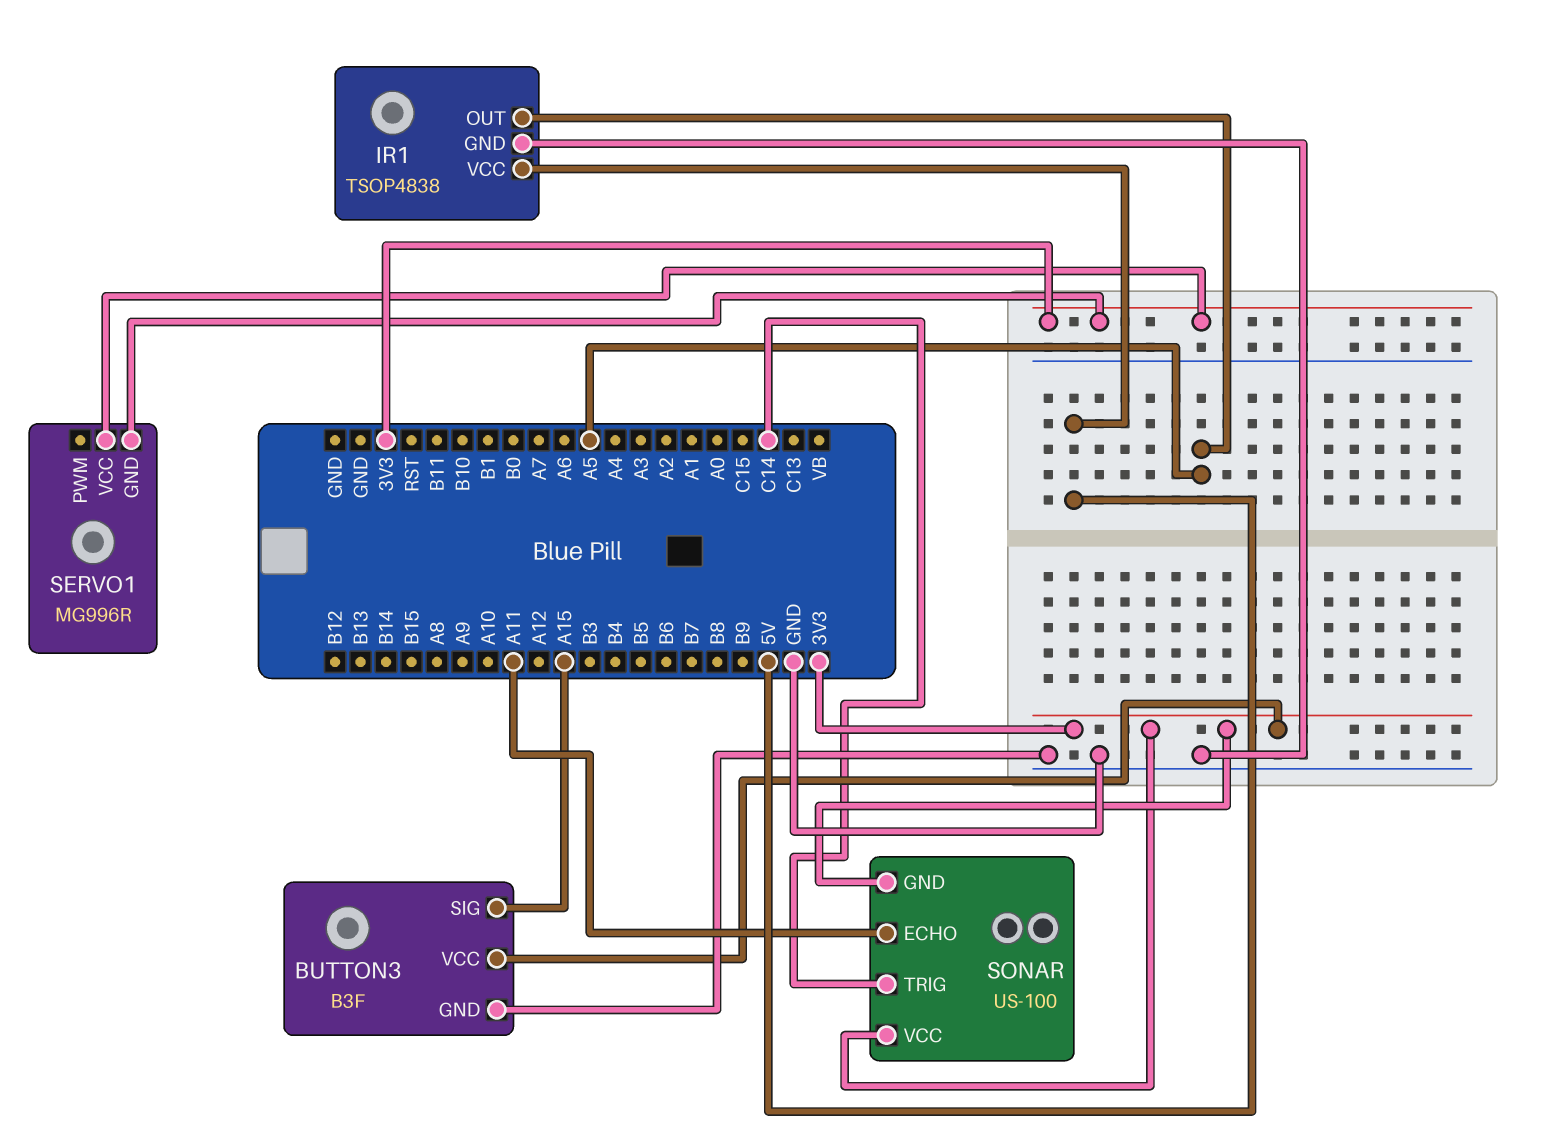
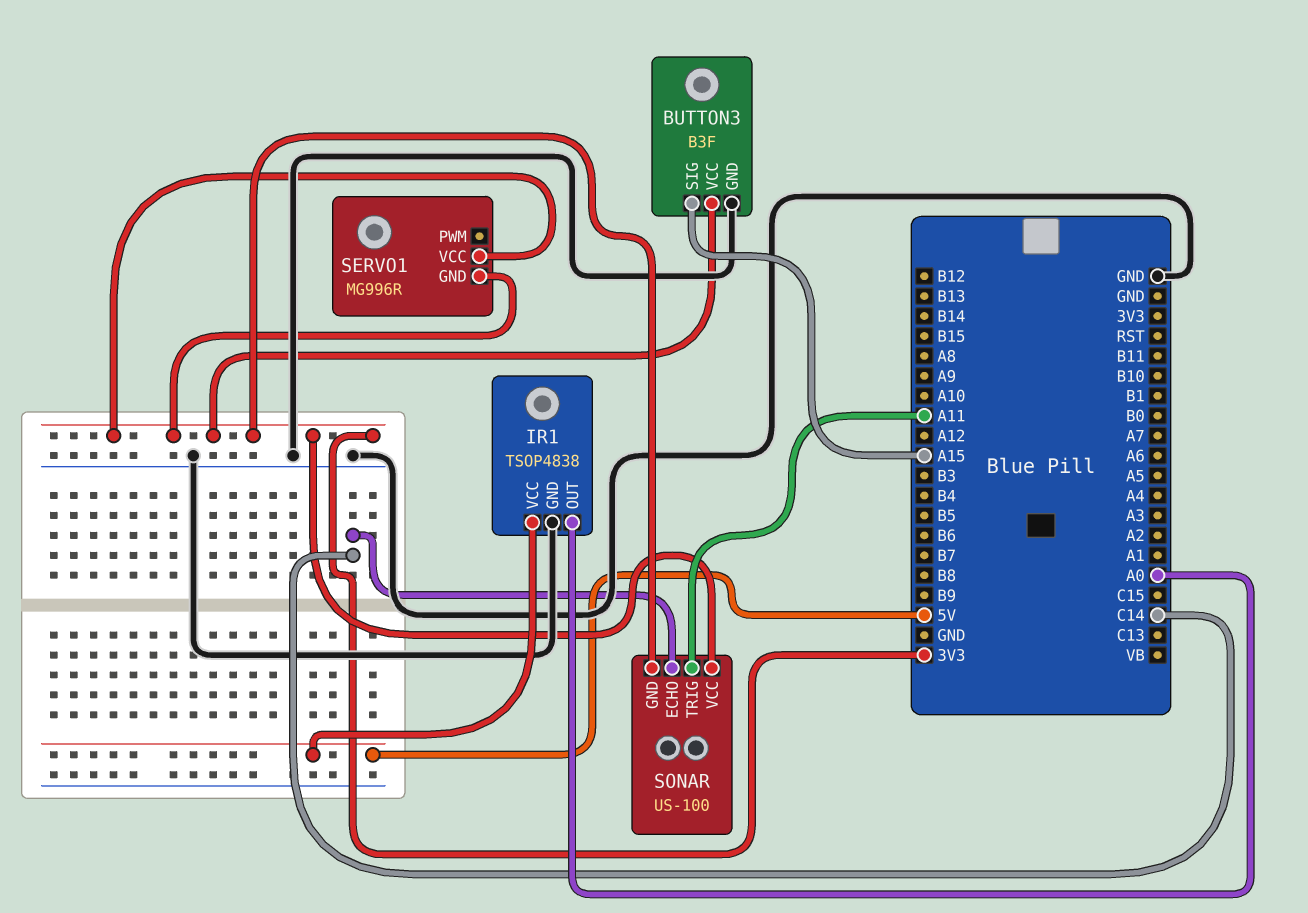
IR1 pin OUT: A5 -> A0
SONAR pin ECHO: A11 -> C14
SONAR pin TRIG: C14 -> A11

